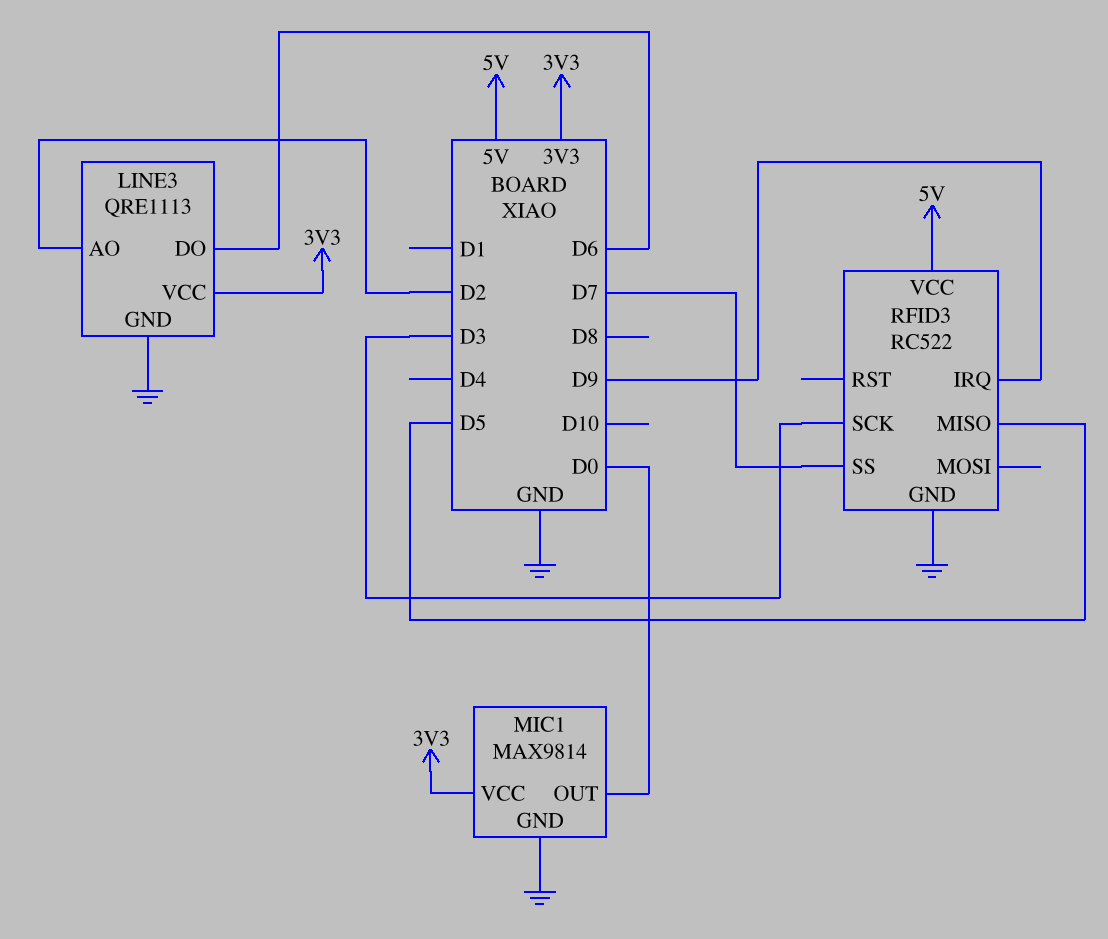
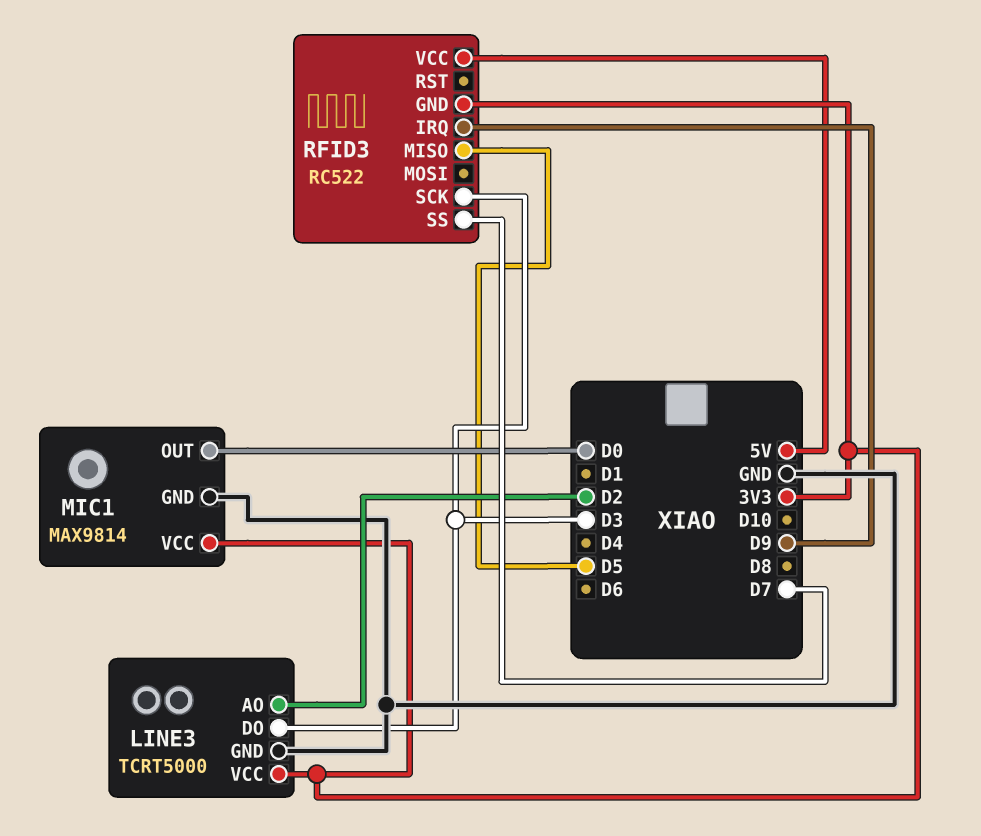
LINE3: QRE1113 -> TCRT5000
LINE3 pin DO: D6 -> D3
RFID3 pin GND: GND -> 3V3

